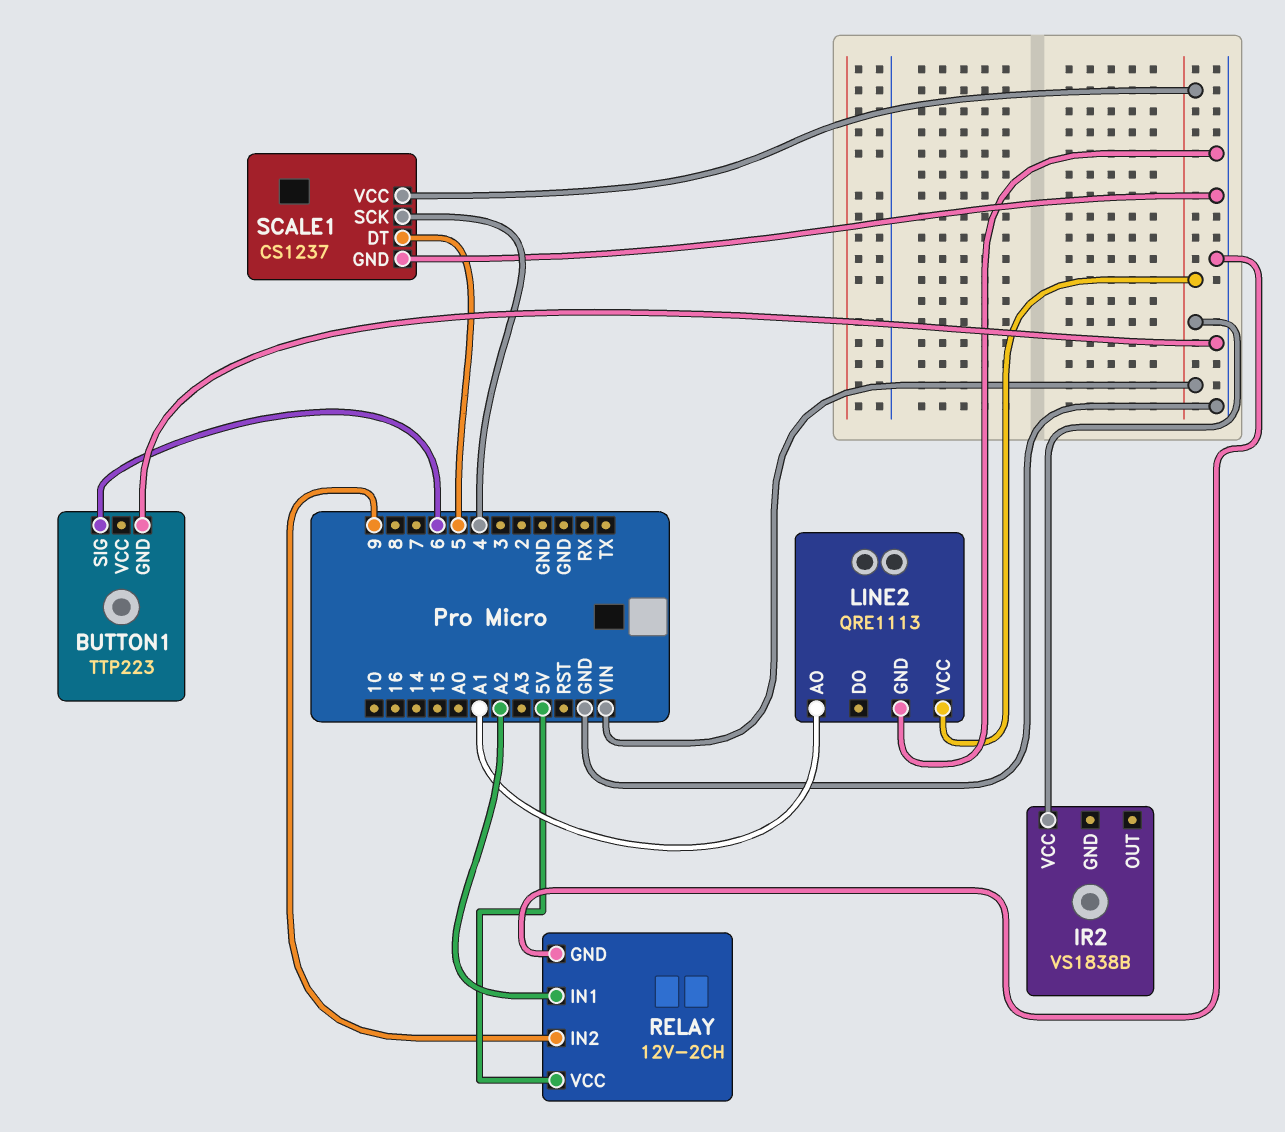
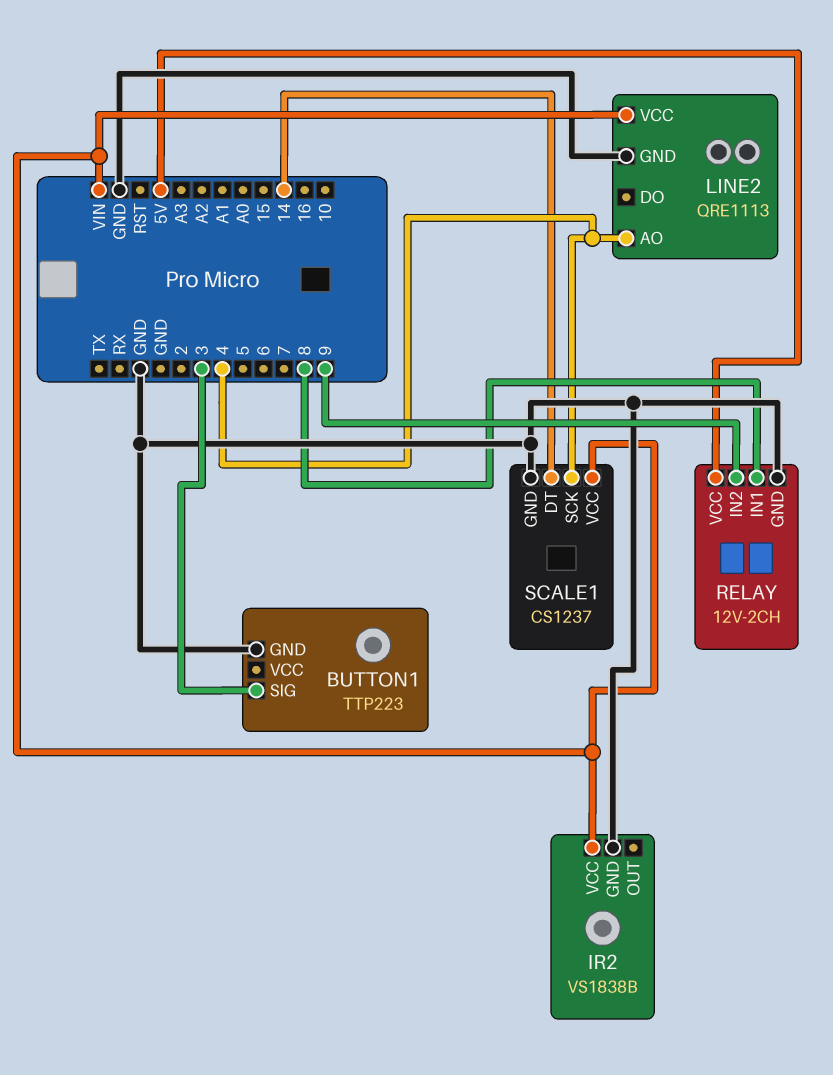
BUTTON1 pin SIG: 6 -> 3
IR2 pin GND: none -> GND
LINE2 pin AO: A1 -> 4
RELAY pin IN1: A2 -> 8
SCALE1 pin DT: 5 -> 14

